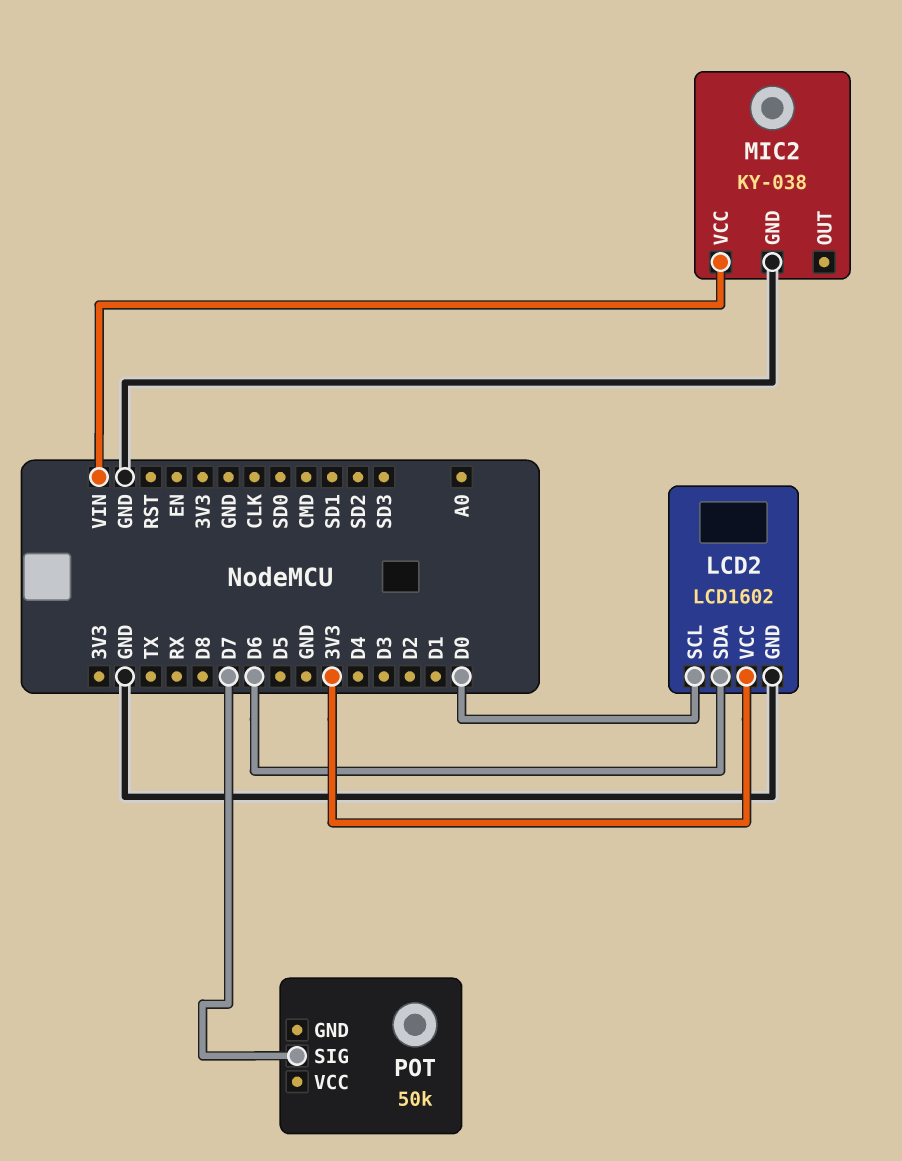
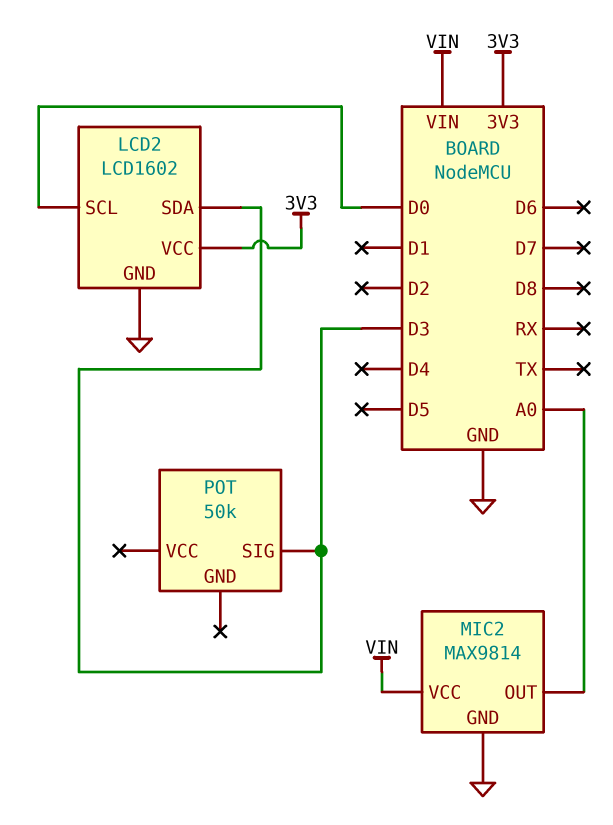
LCD2 pin SDA: D6 -> D3
MIC2: KY-038 -> MAX9814
MIC2 pin OUT: none -> A0
POT pin SIG: D7 -> D3

